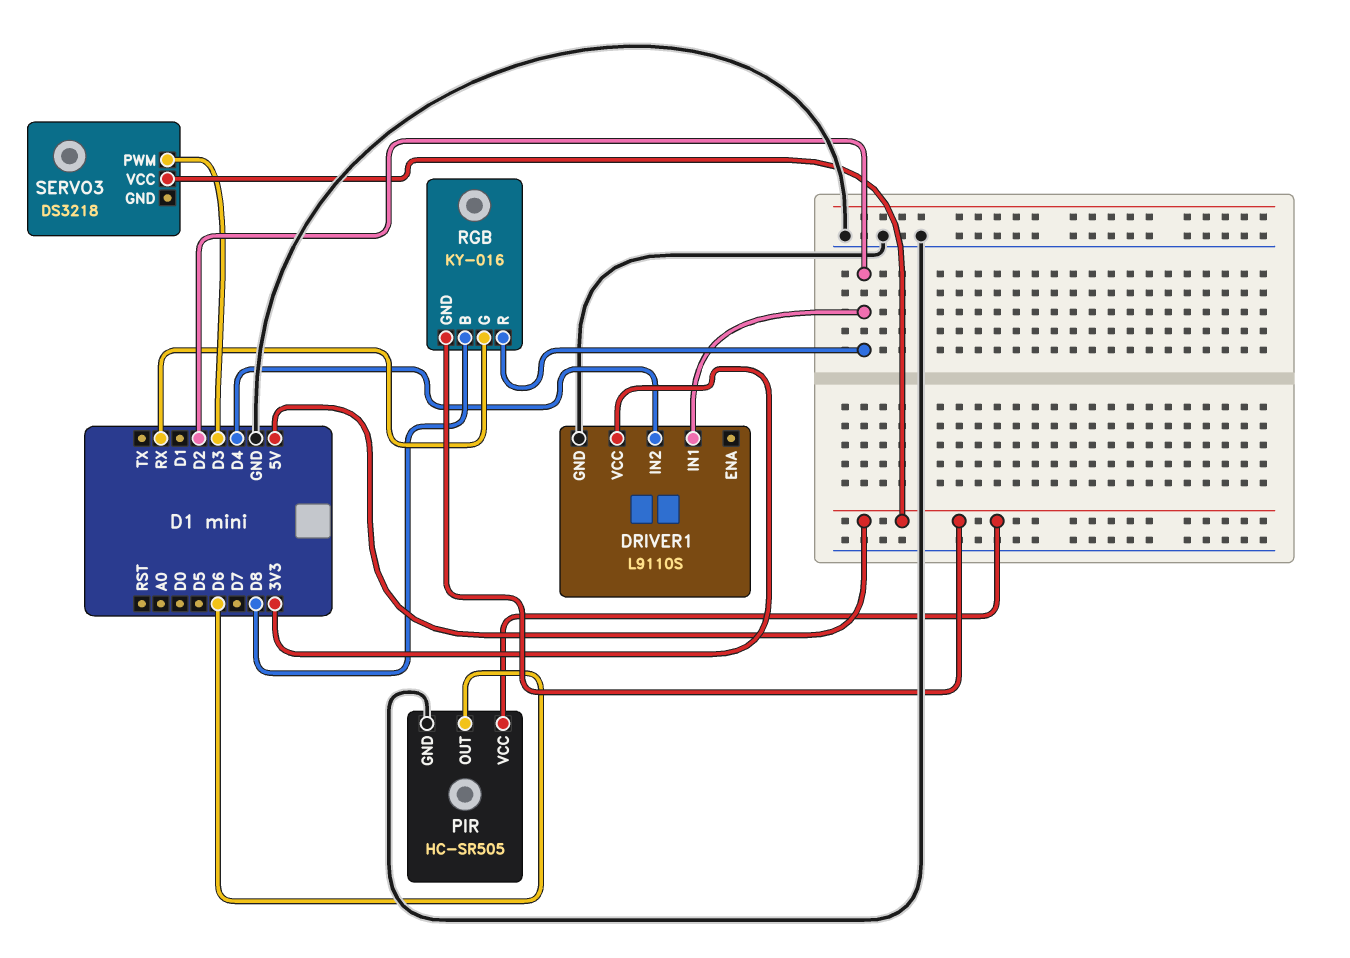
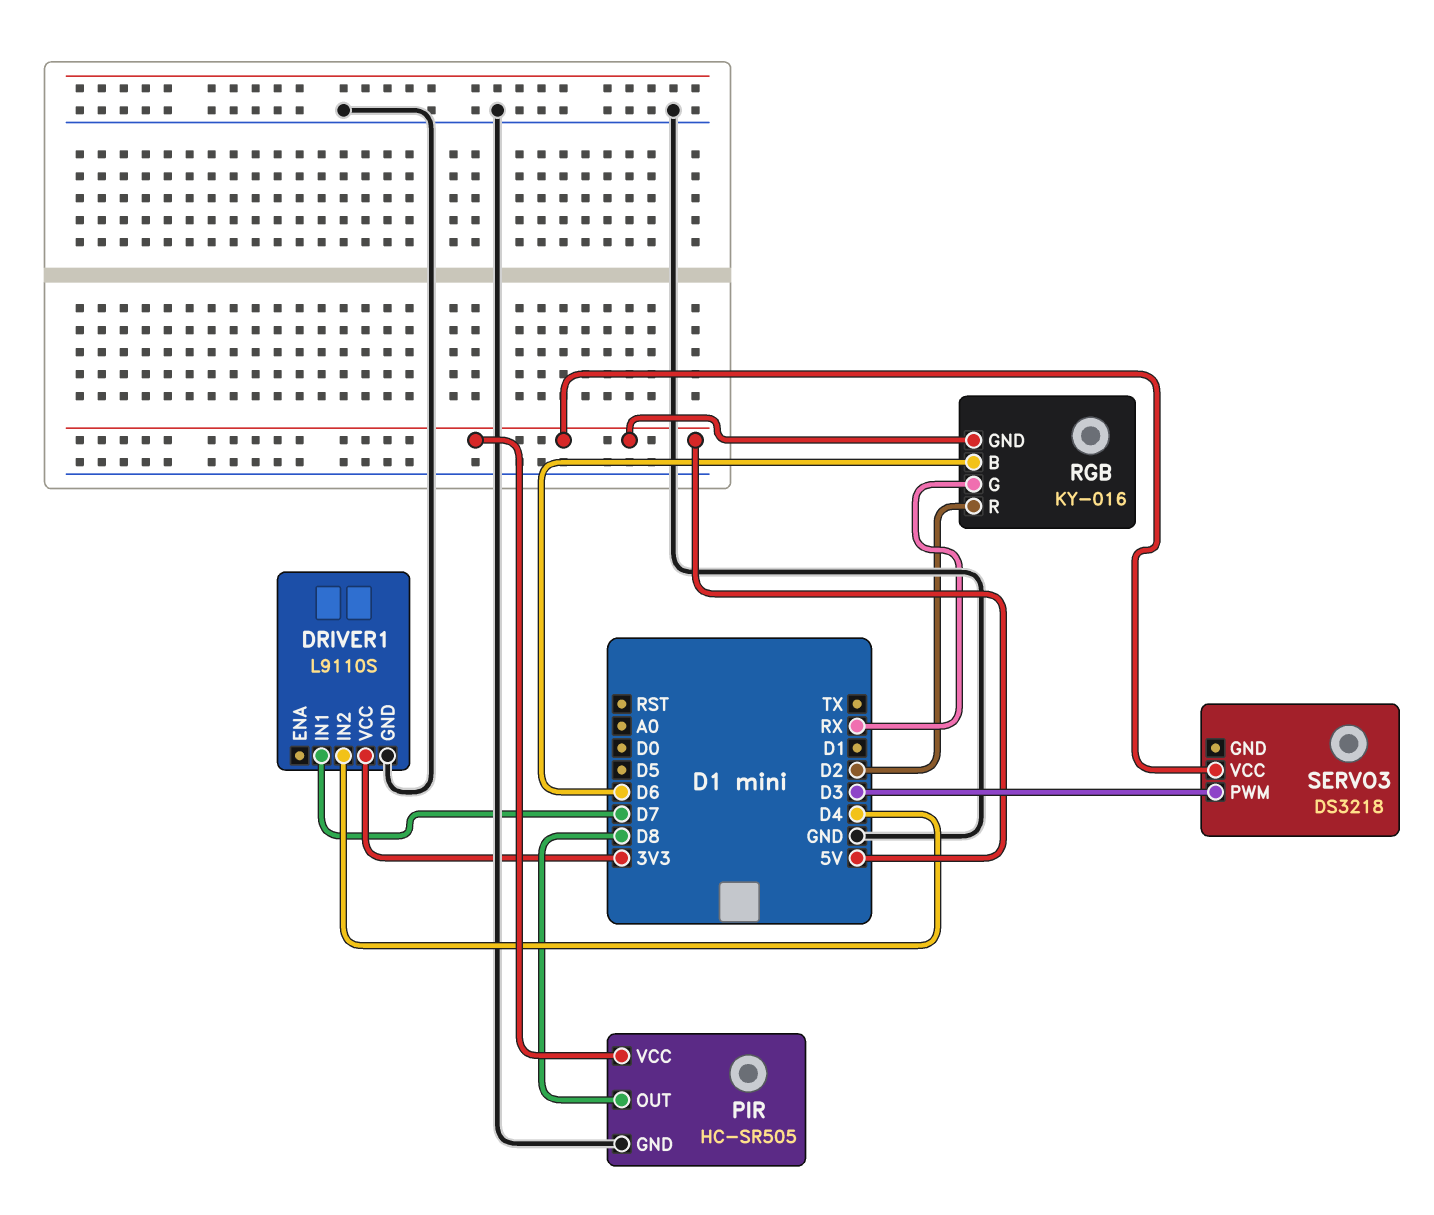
DRIVER1 pin IN1: D2 -> D7
PIR pin OUT: D6 -> D8
RGB pin B: D8 -> D6

